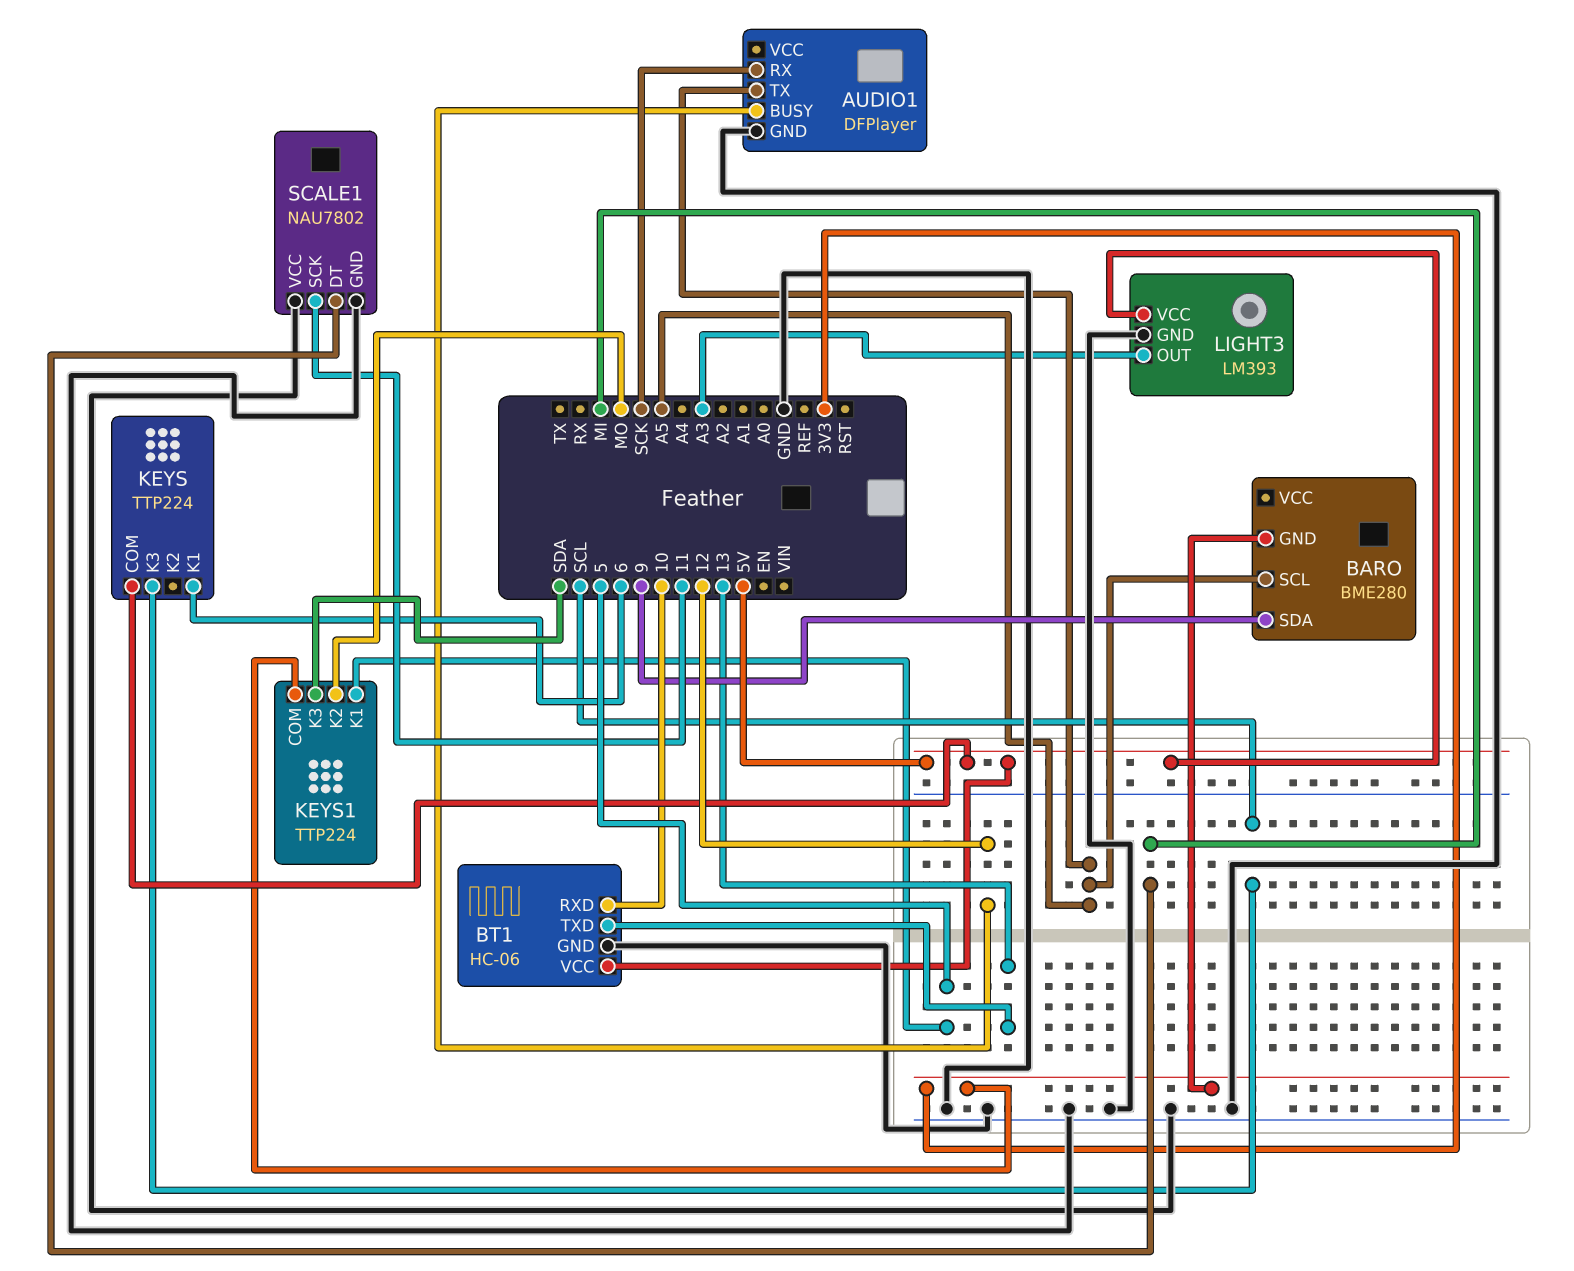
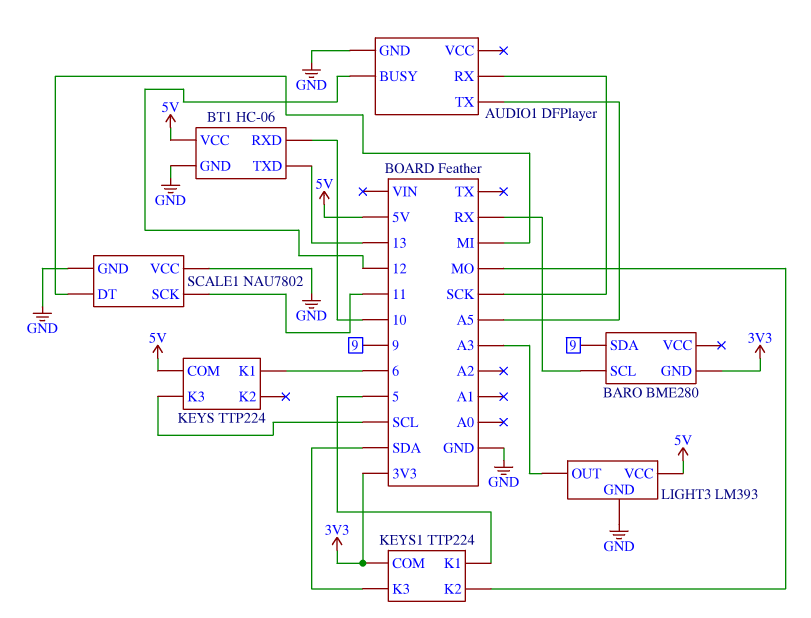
BARO pin SCL: A5 -> RX

